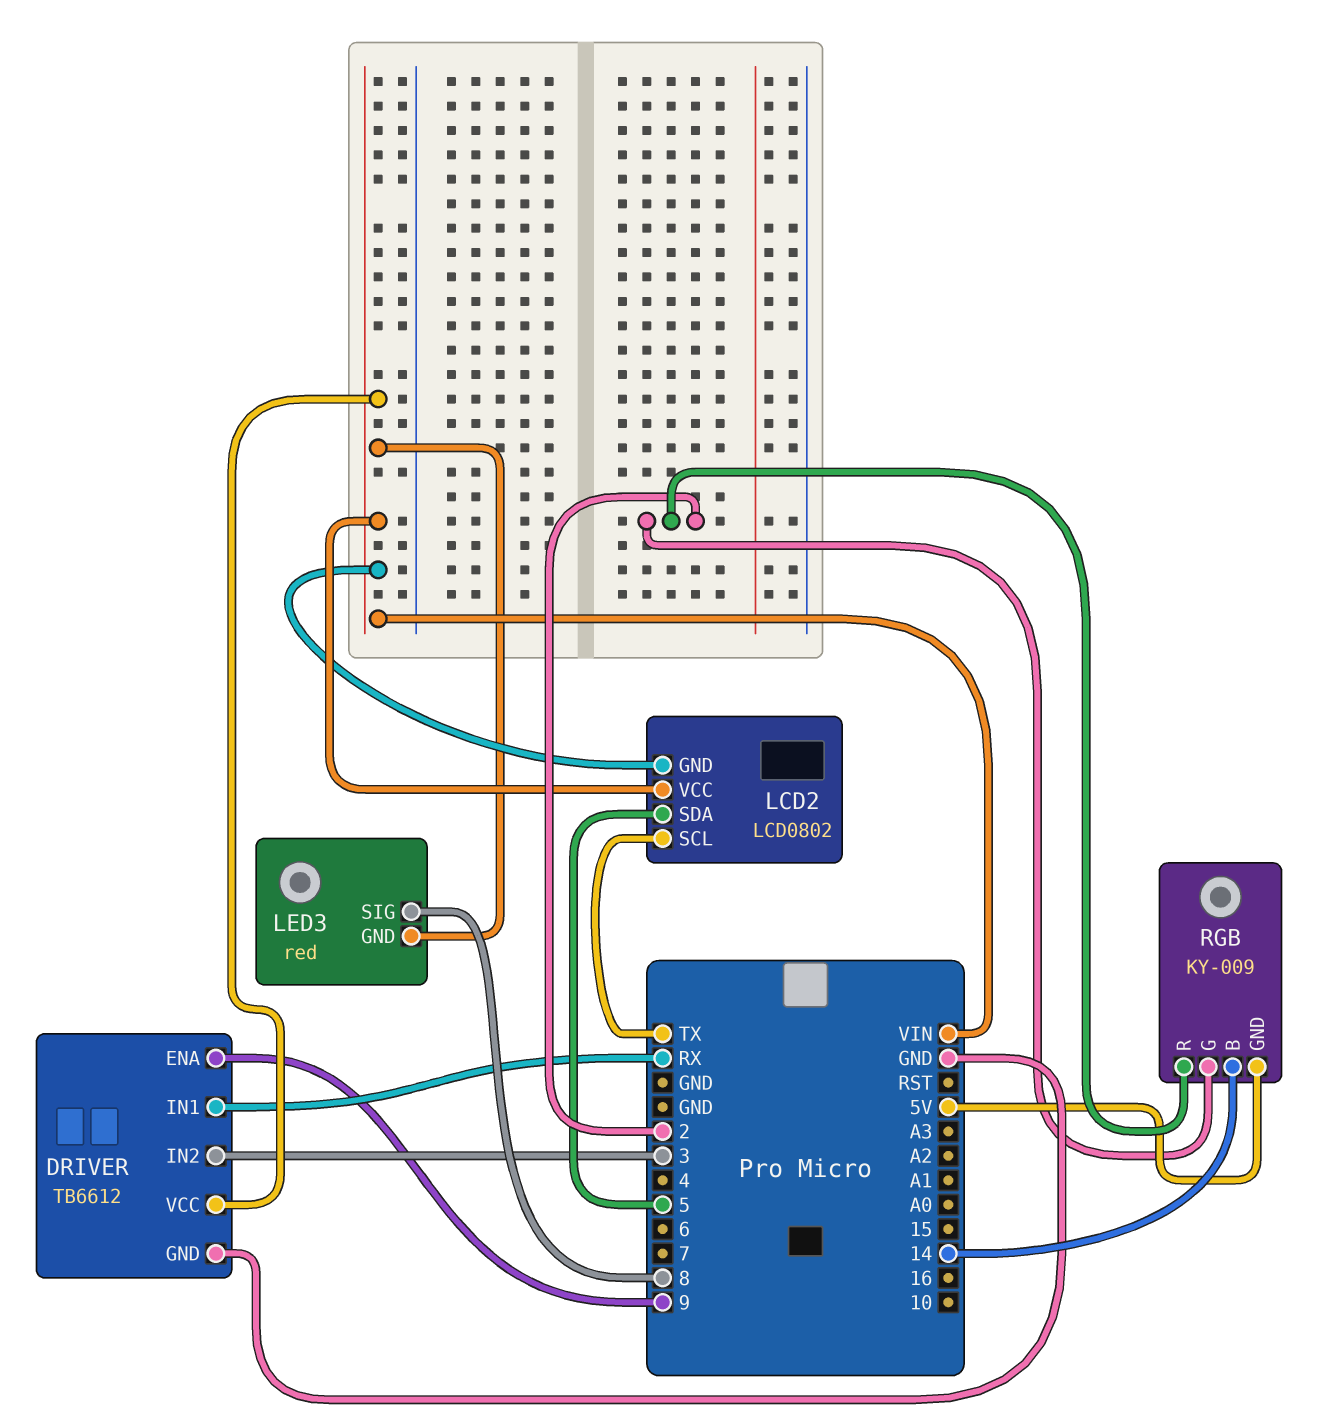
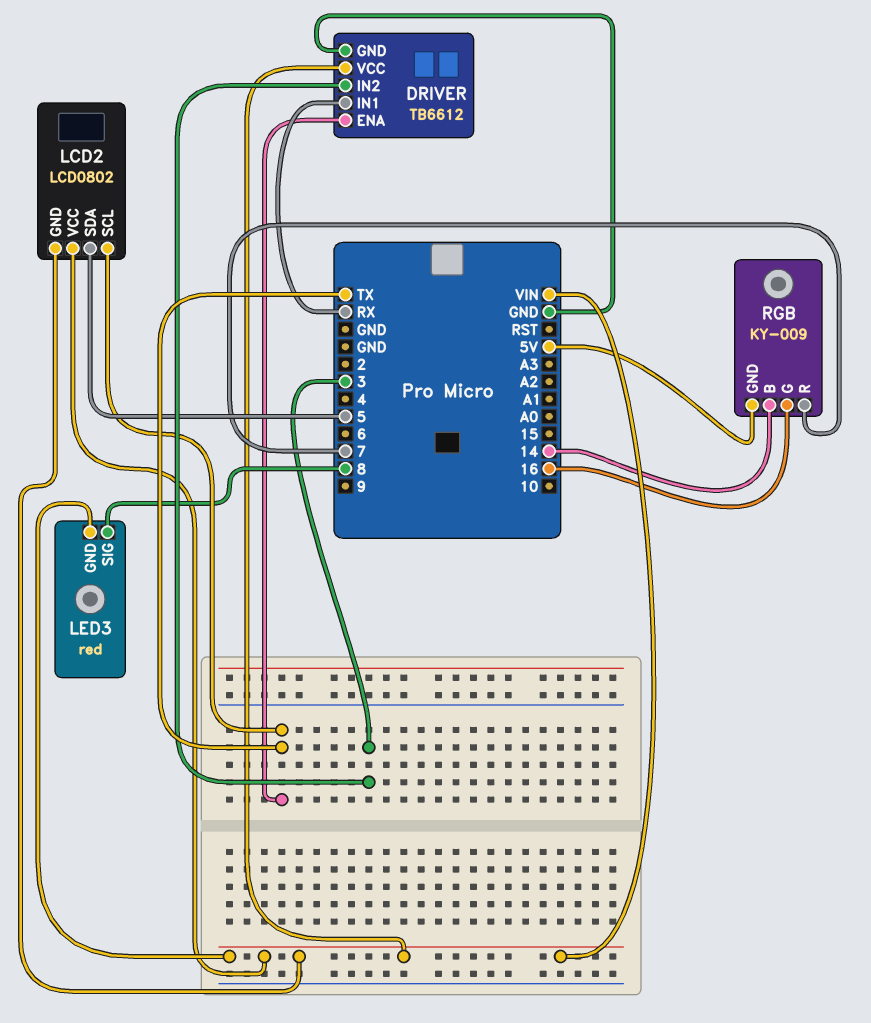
DRIVER pin ENA: 9 -> TX
RGB pin G: 2 -> 16
RGB pin R: 2 -> 7

